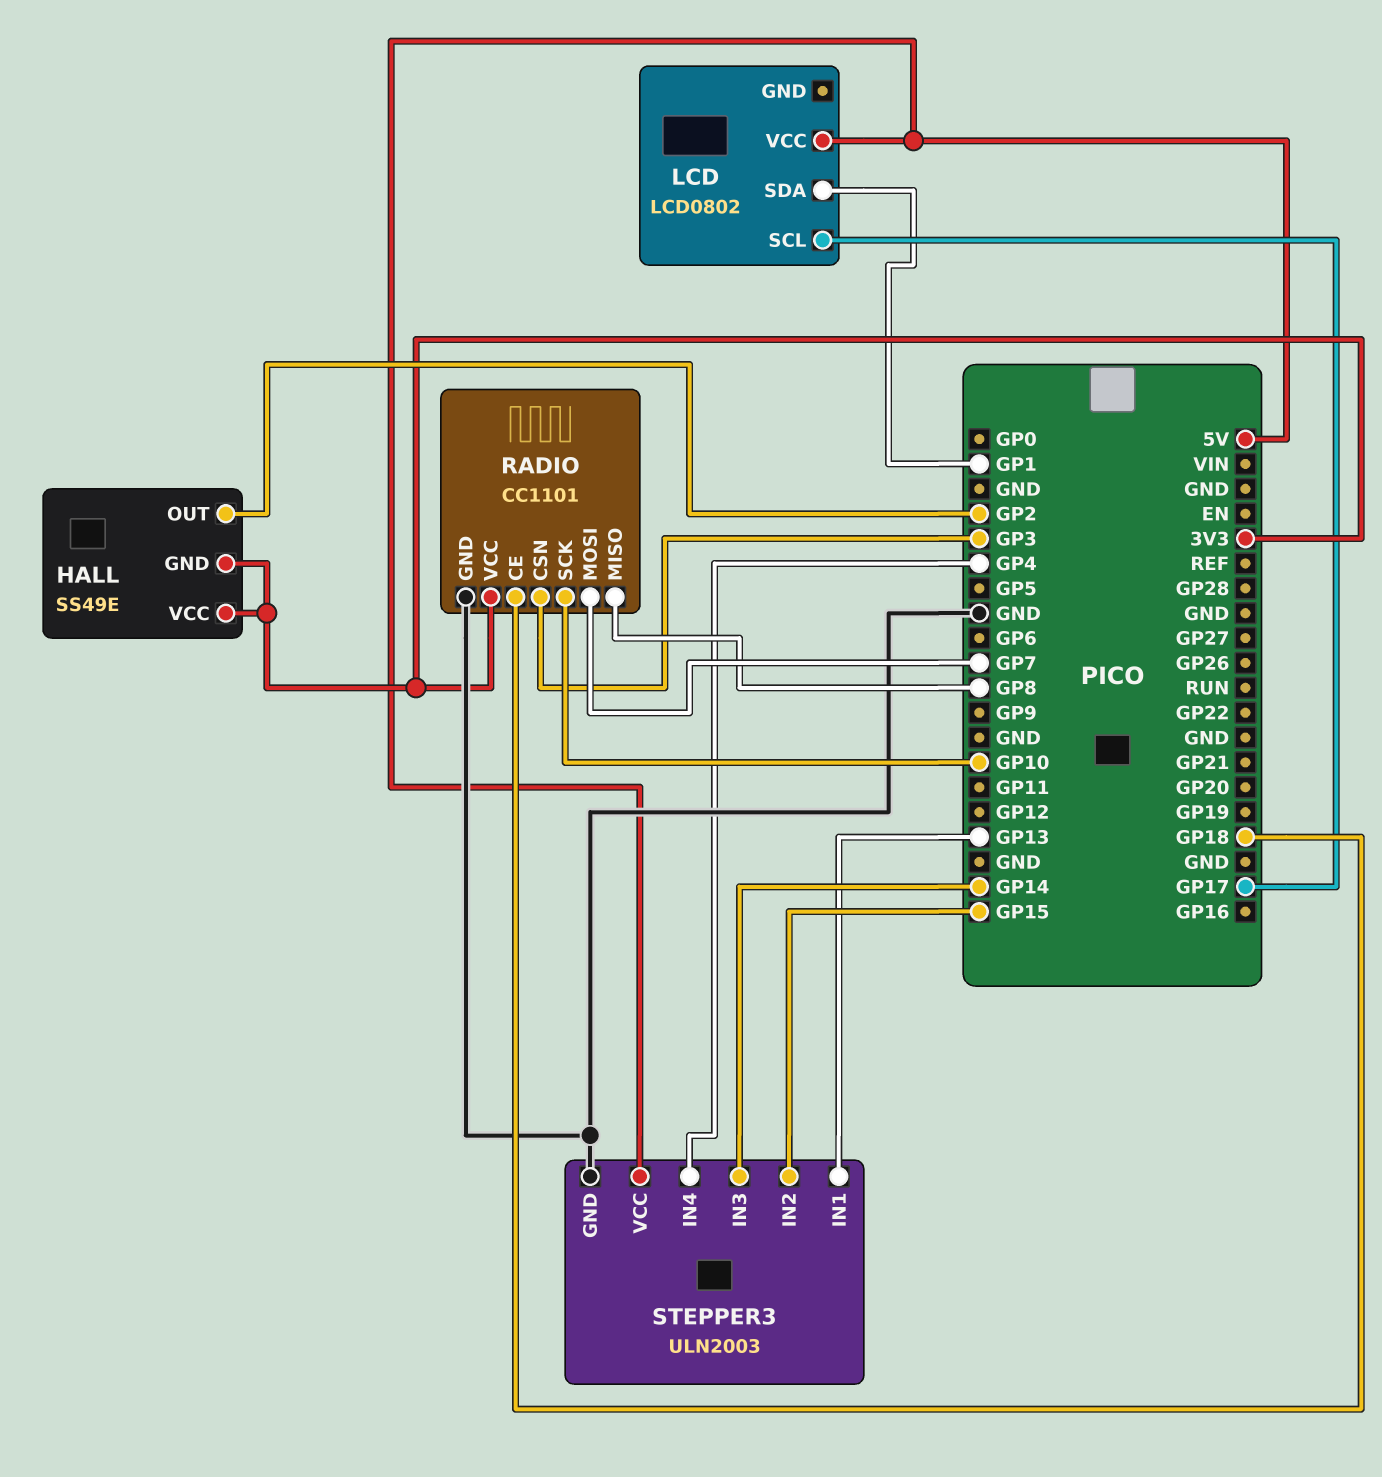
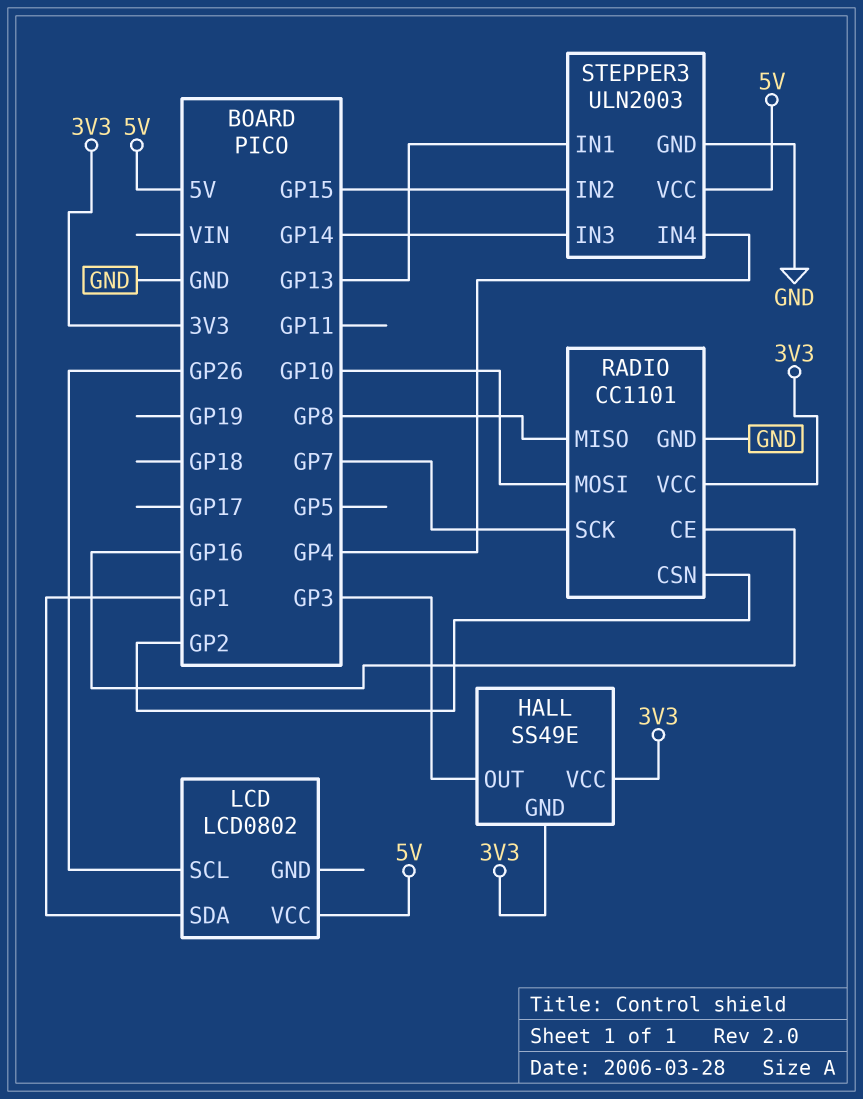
HALL pin OUT: GP2 -> GP3
LCD pin SCL: GP17 -> GP26
RADIO pin CE: GP18 -> GP16
RADIO pin CSN: GP3 -> GP2
RADIO pin MOSI: GP7 -> GP10
RADIO pin SCK: GP10 -> GP7

